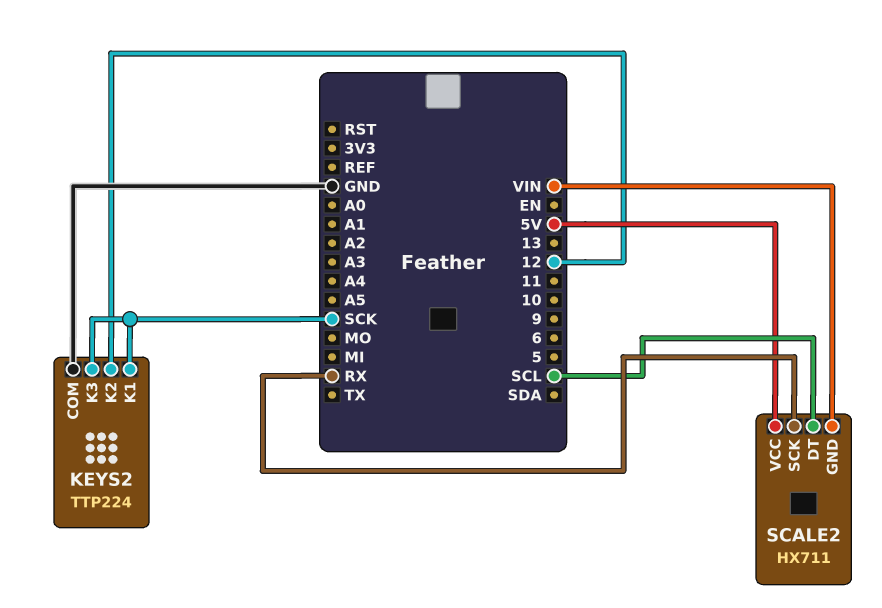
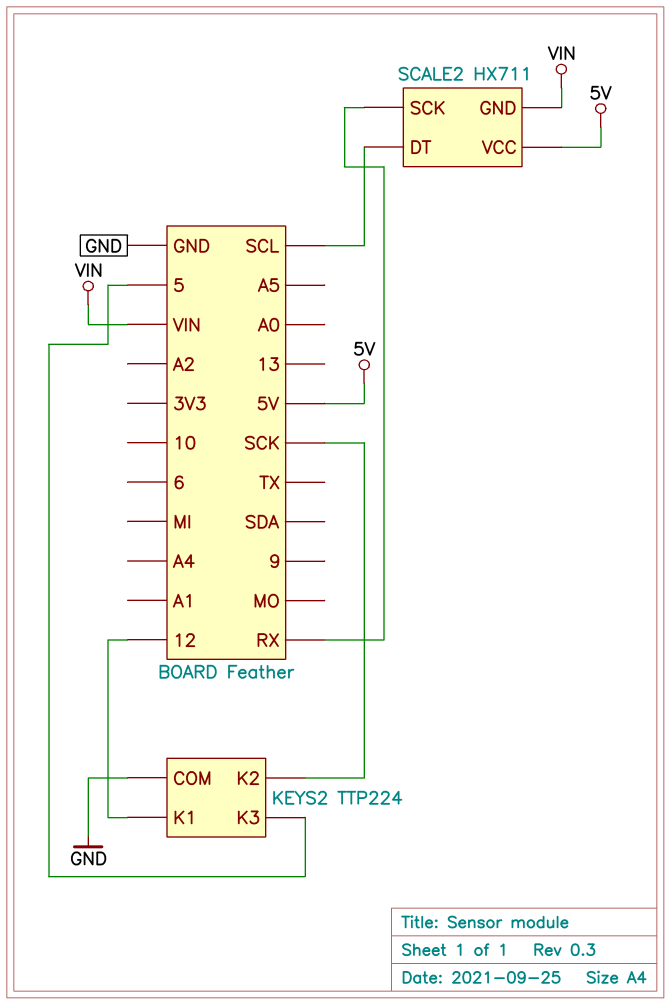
KEYS2 pin K1: SCK -> 12
KEYS2 pin K2: 12 -> SCK
KEYS2 pin K3: SCK -> 5

